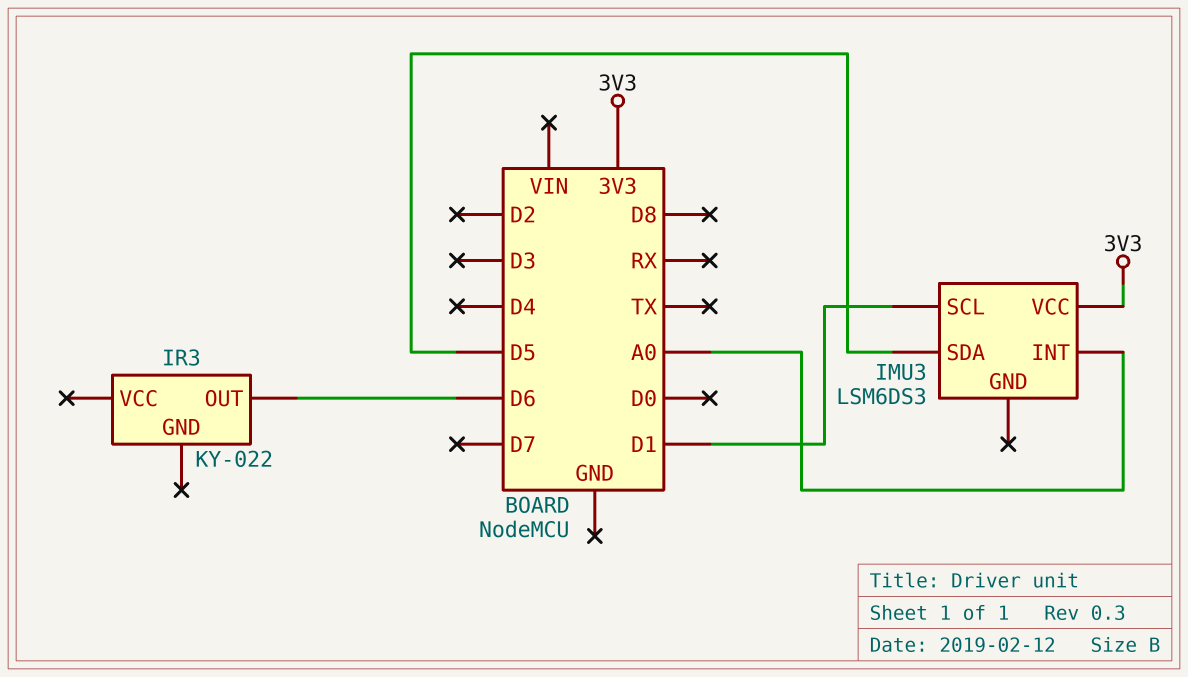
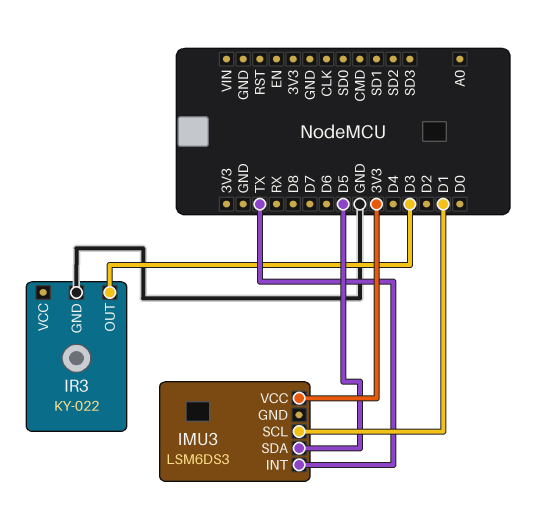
IMU3 pin INT: A0 -> TX
IR3 pin GND: none -> GND
IR3 pin OUT: D6 -> D3

